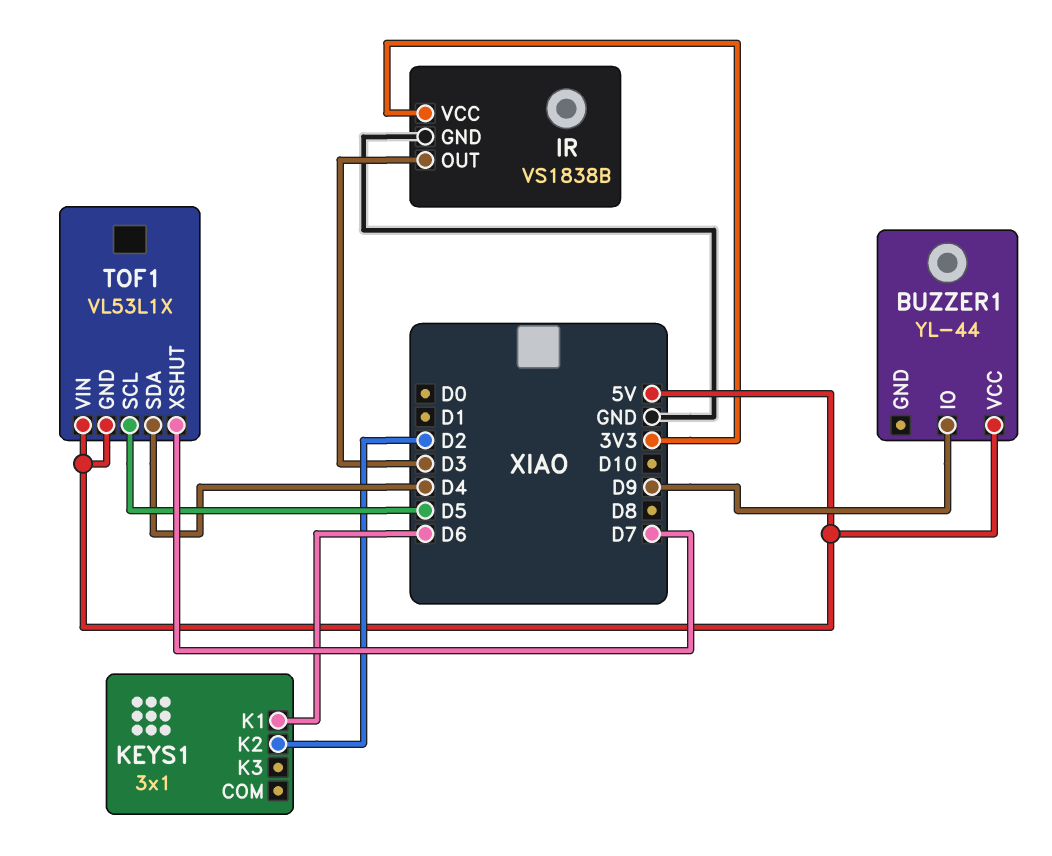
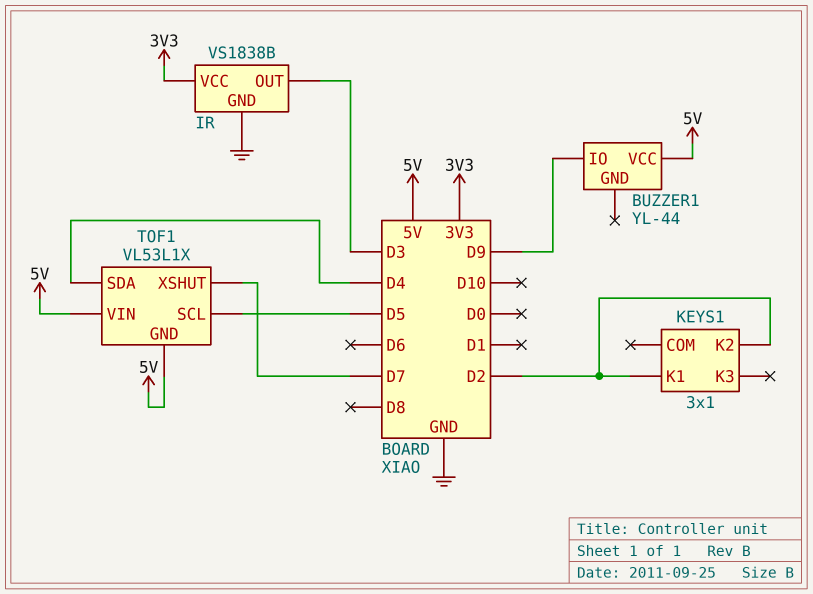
KEYS1 pin K1: D6 -> D2

